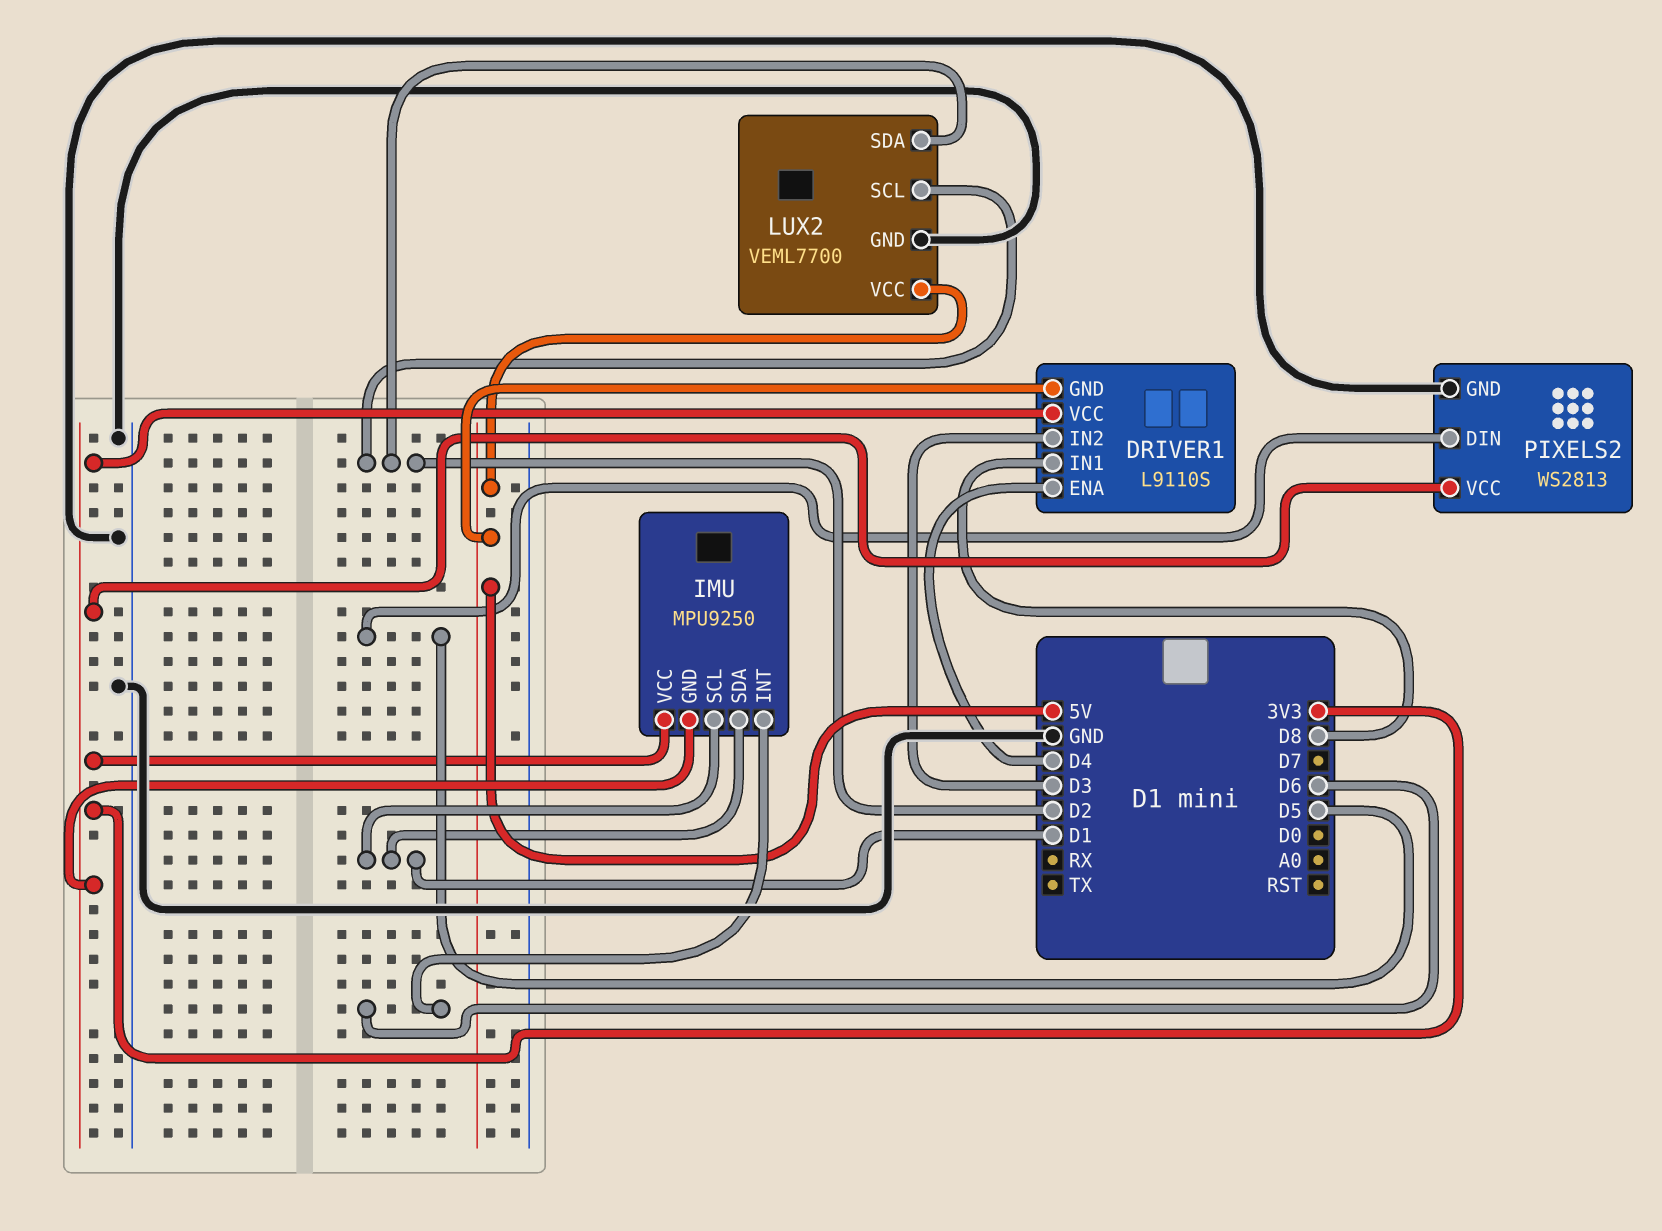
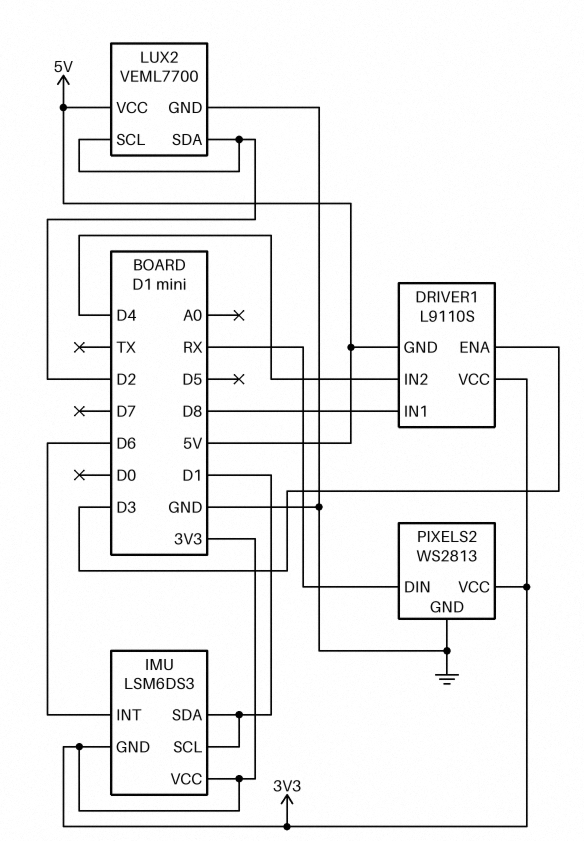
DRIVER1 pin ENA: D4 -> D3
DRIVER1 pin IN2: D3 -> D4
IMU: MPU9250 -> LSM6DS3
PIXELS2 pin DIN: D5 -> RX

